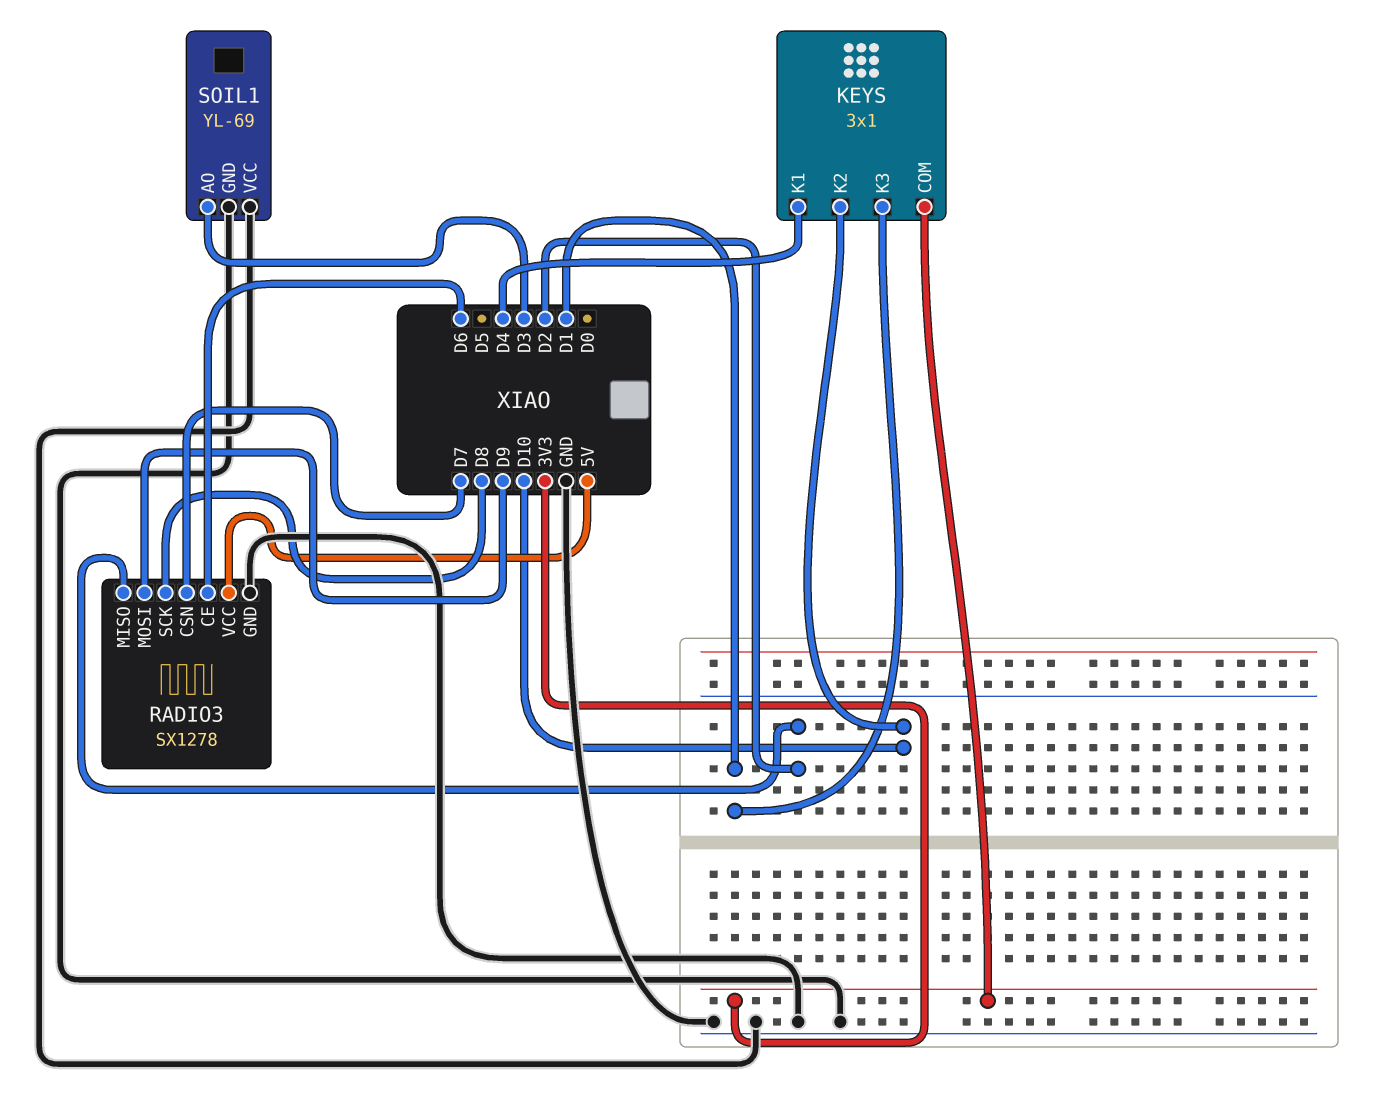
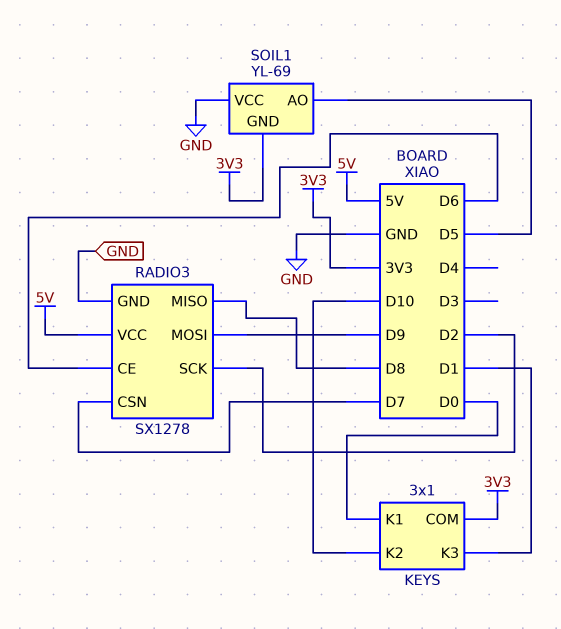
KEYS pin K1: D4 -> D0
RADIO3 pin MISO: D2 -> D8
RADIO3 pin SCK: D8 -> D2
SOIL1 pin AO: D3 -> D5
SOIL1 pin GND: GND -> 3V3

